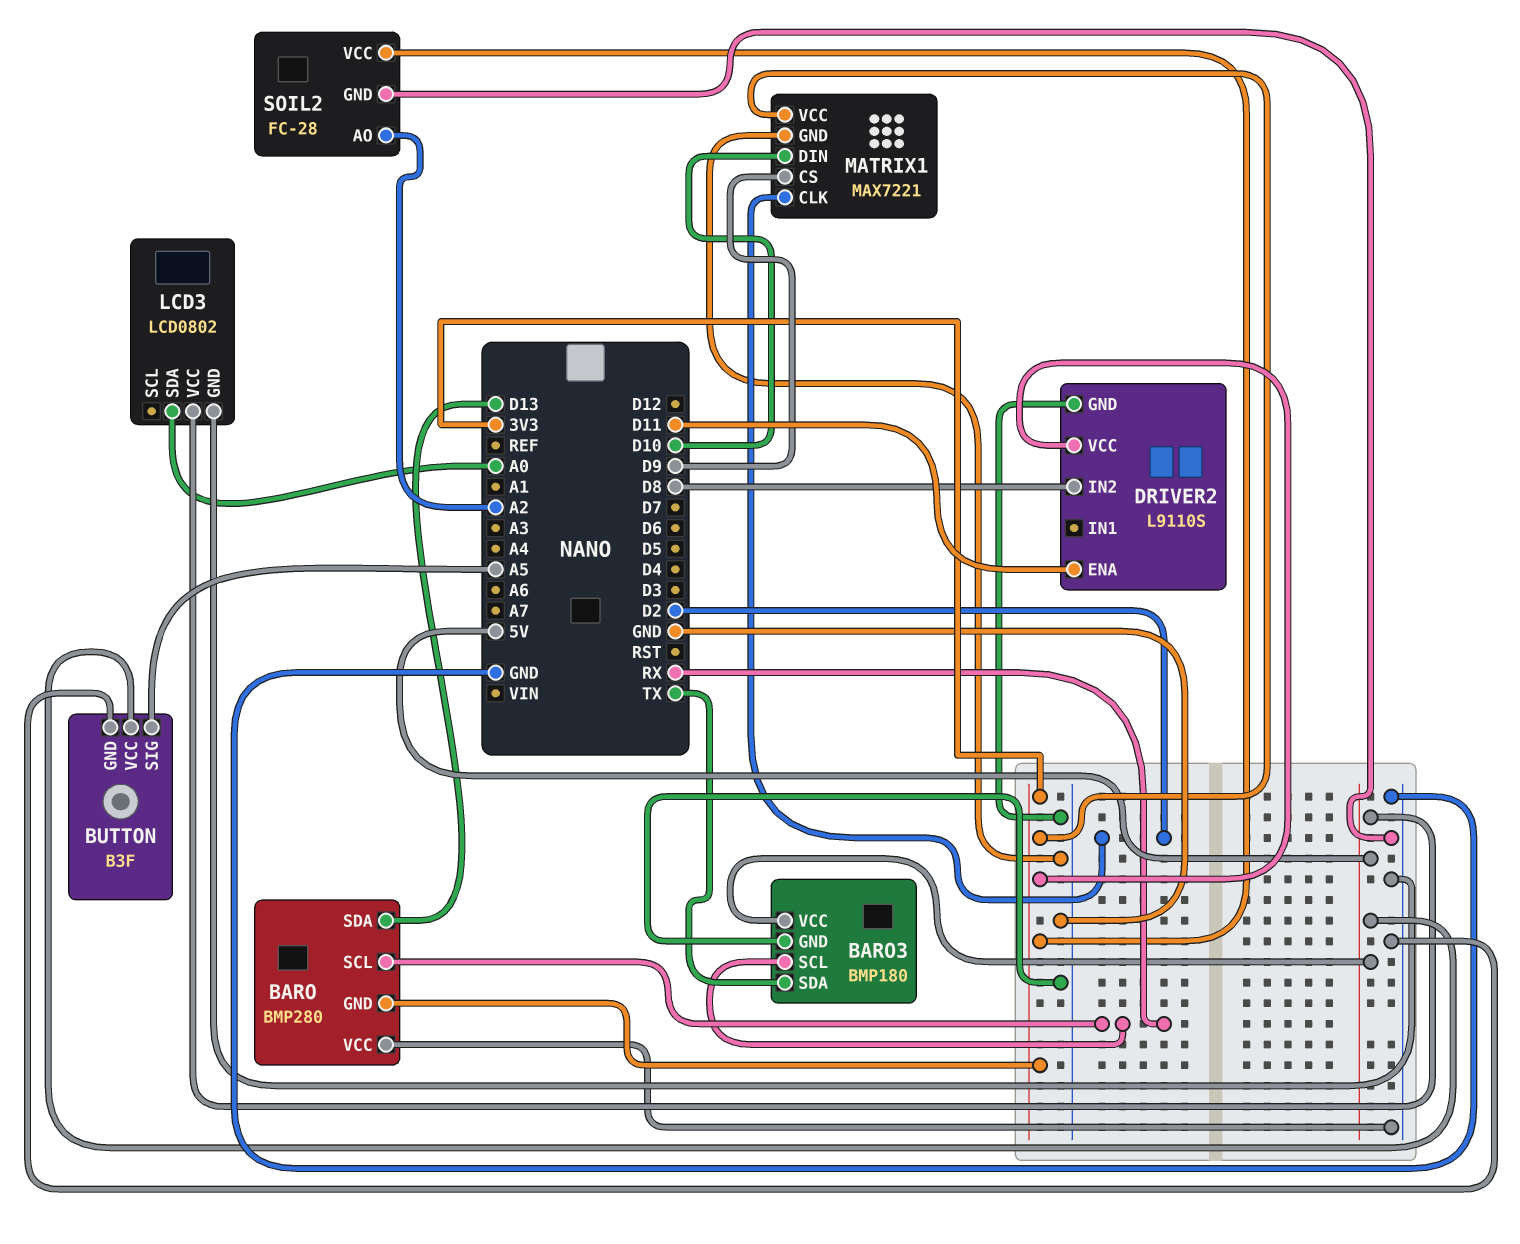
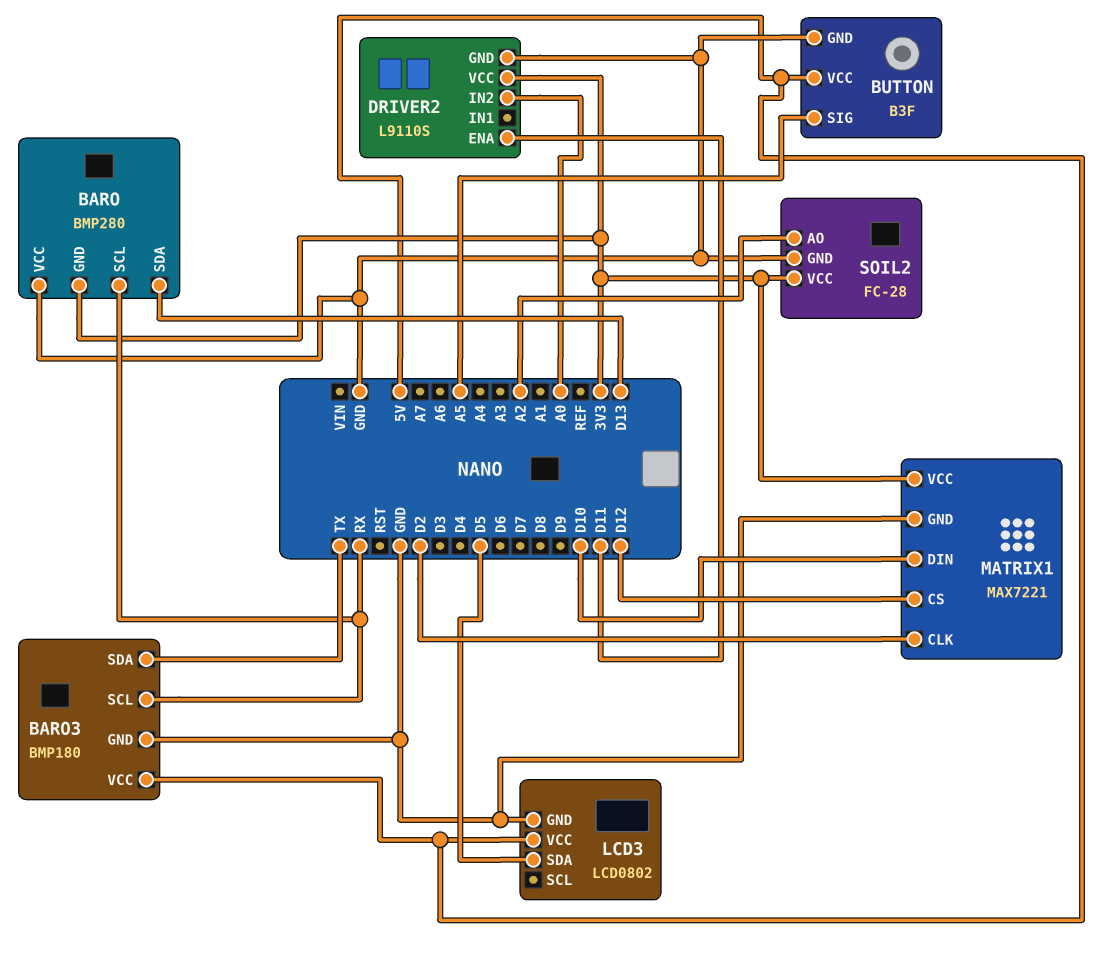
DRIVER2 pin IN2: D8 -> A0
LCD3 pin SDA: A0 -> D5
MATRIX1 pin CS: D9 -> D12

